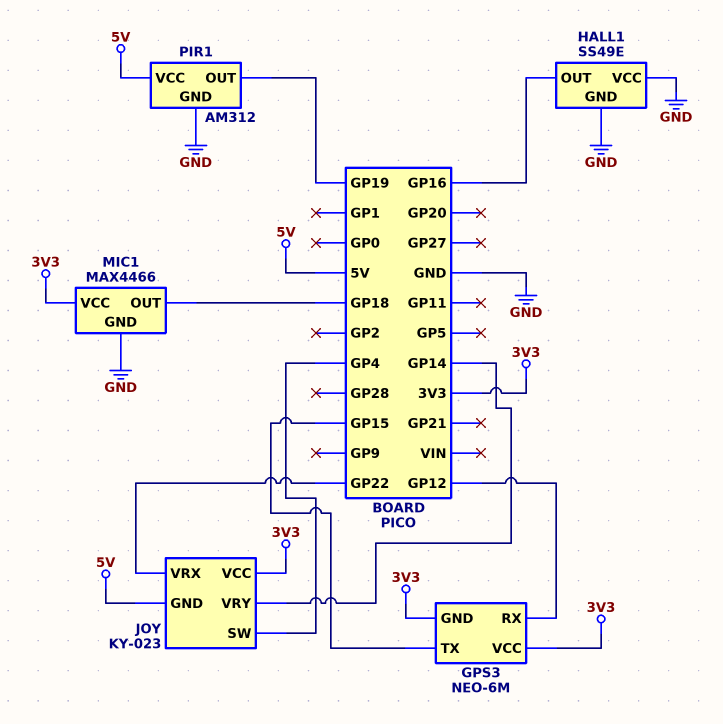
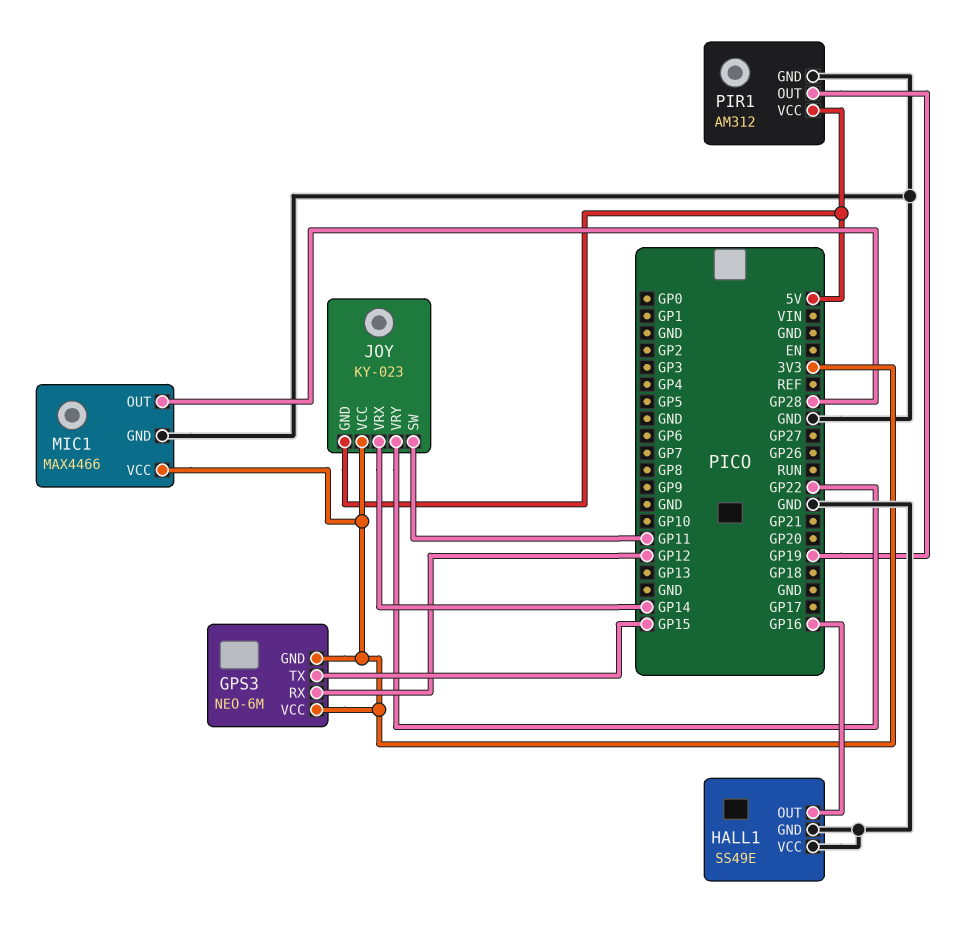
JOY pin SW: GP4 -> GP11
JOY pin VRX: GP22 -> GP14
JOY pin VRY: GP14 -> GP22
MIC1 pin OUT: GP18 -> GP28

